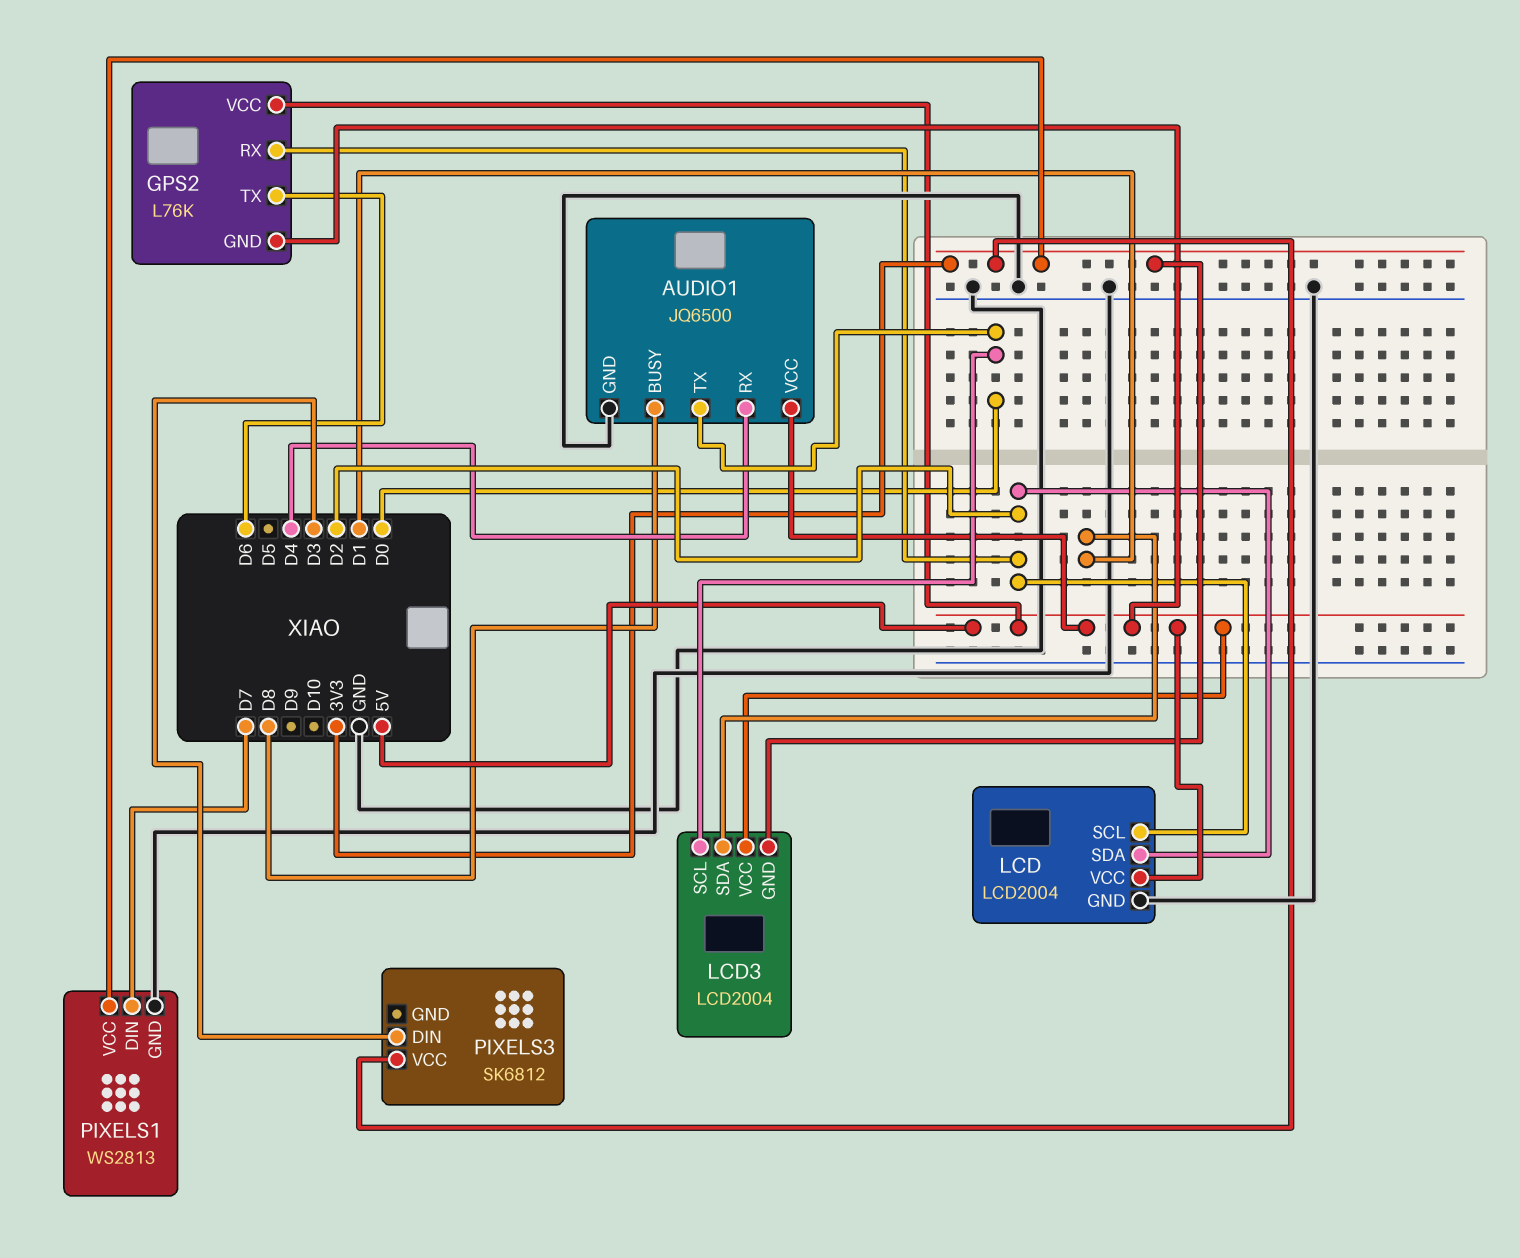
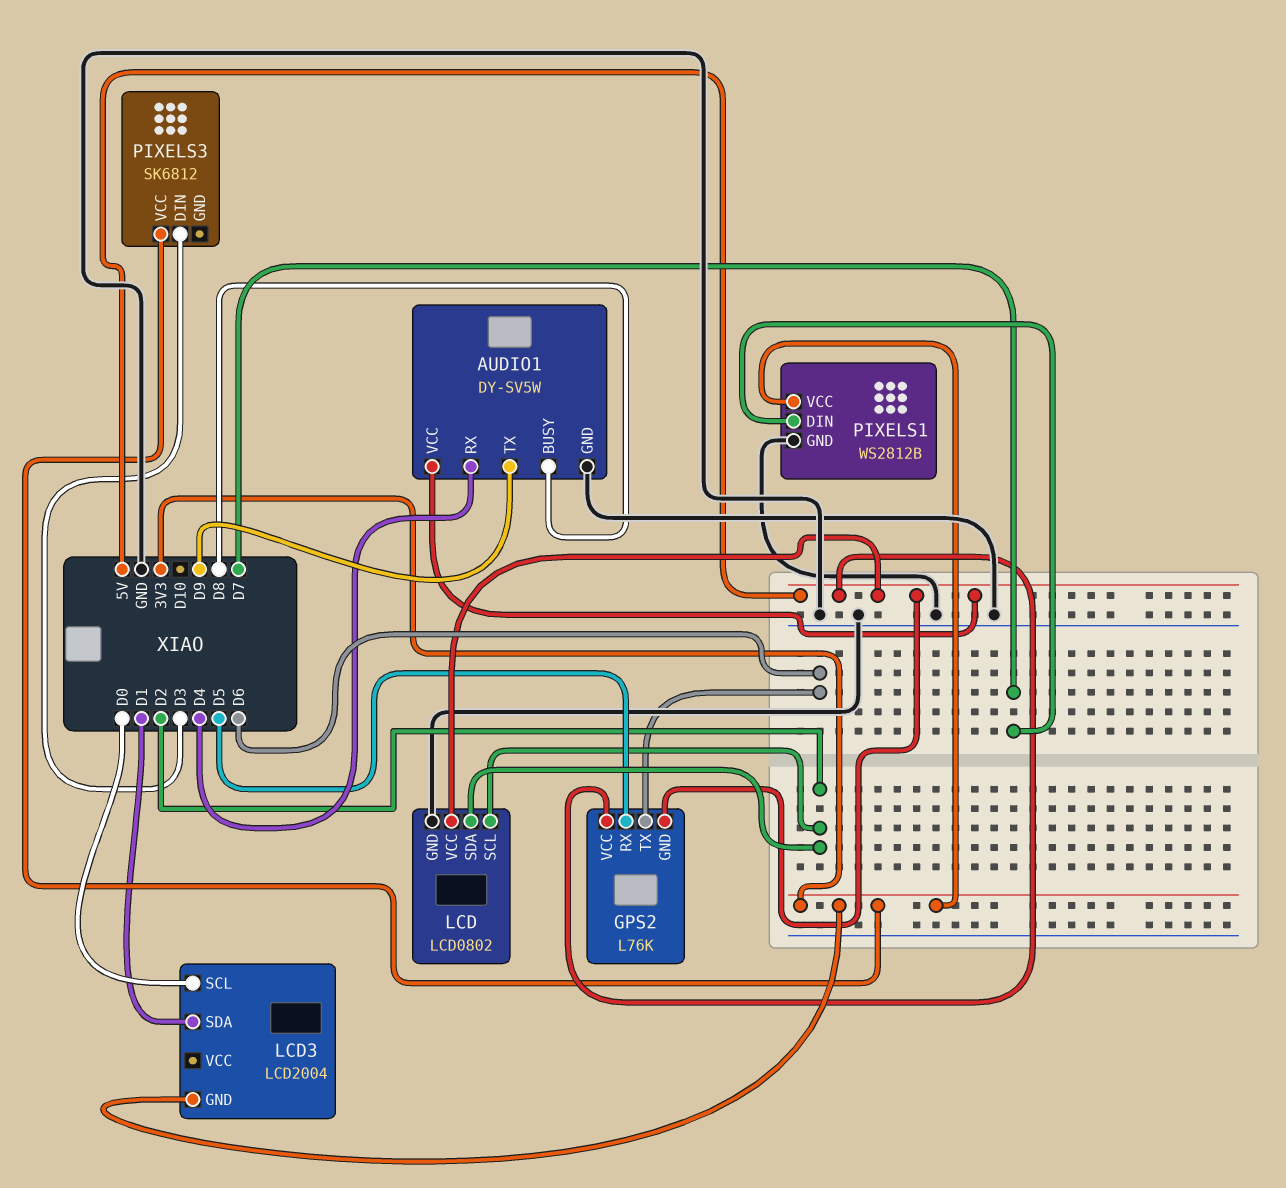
AUDIO1: JQ6500 -> DY-SV5W
AUDIO1 pin TX: D0 -> D9
GPS2 pin RX: D2 -> D5
LCD: LCD2004 -> LCD0802
LCD3 pin VCC: 5V -> none
PIXELS1: WS2813 -> WS2812B

